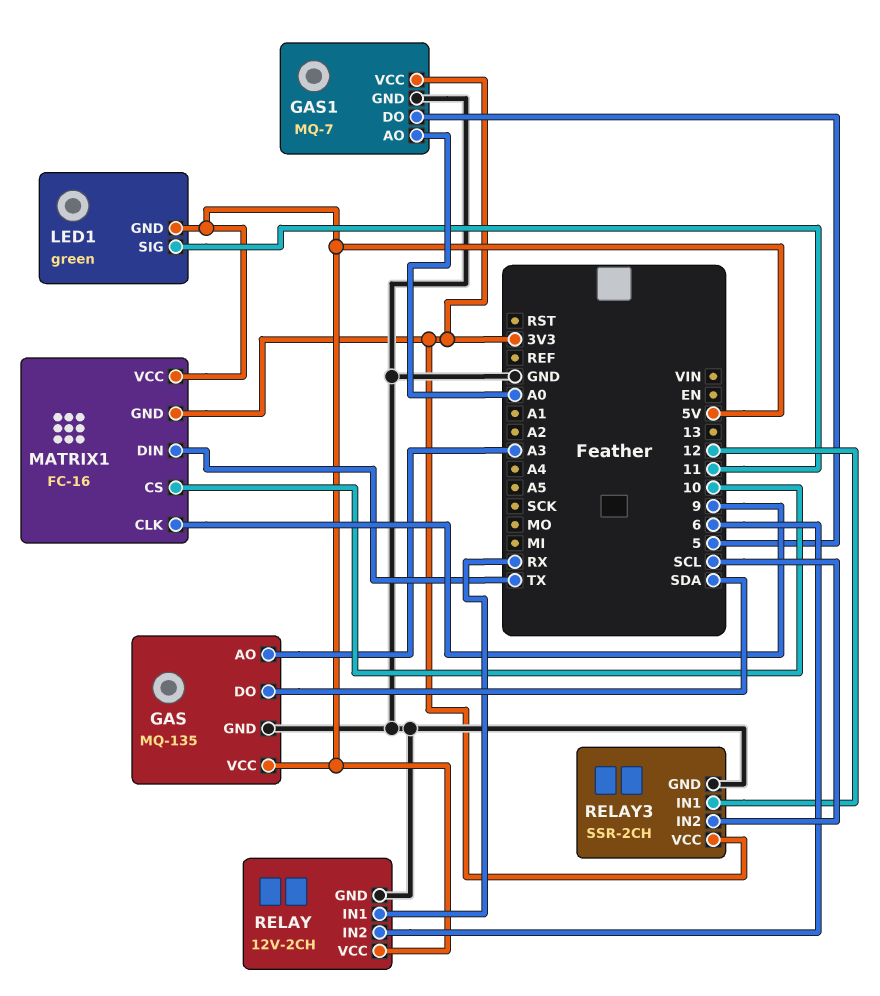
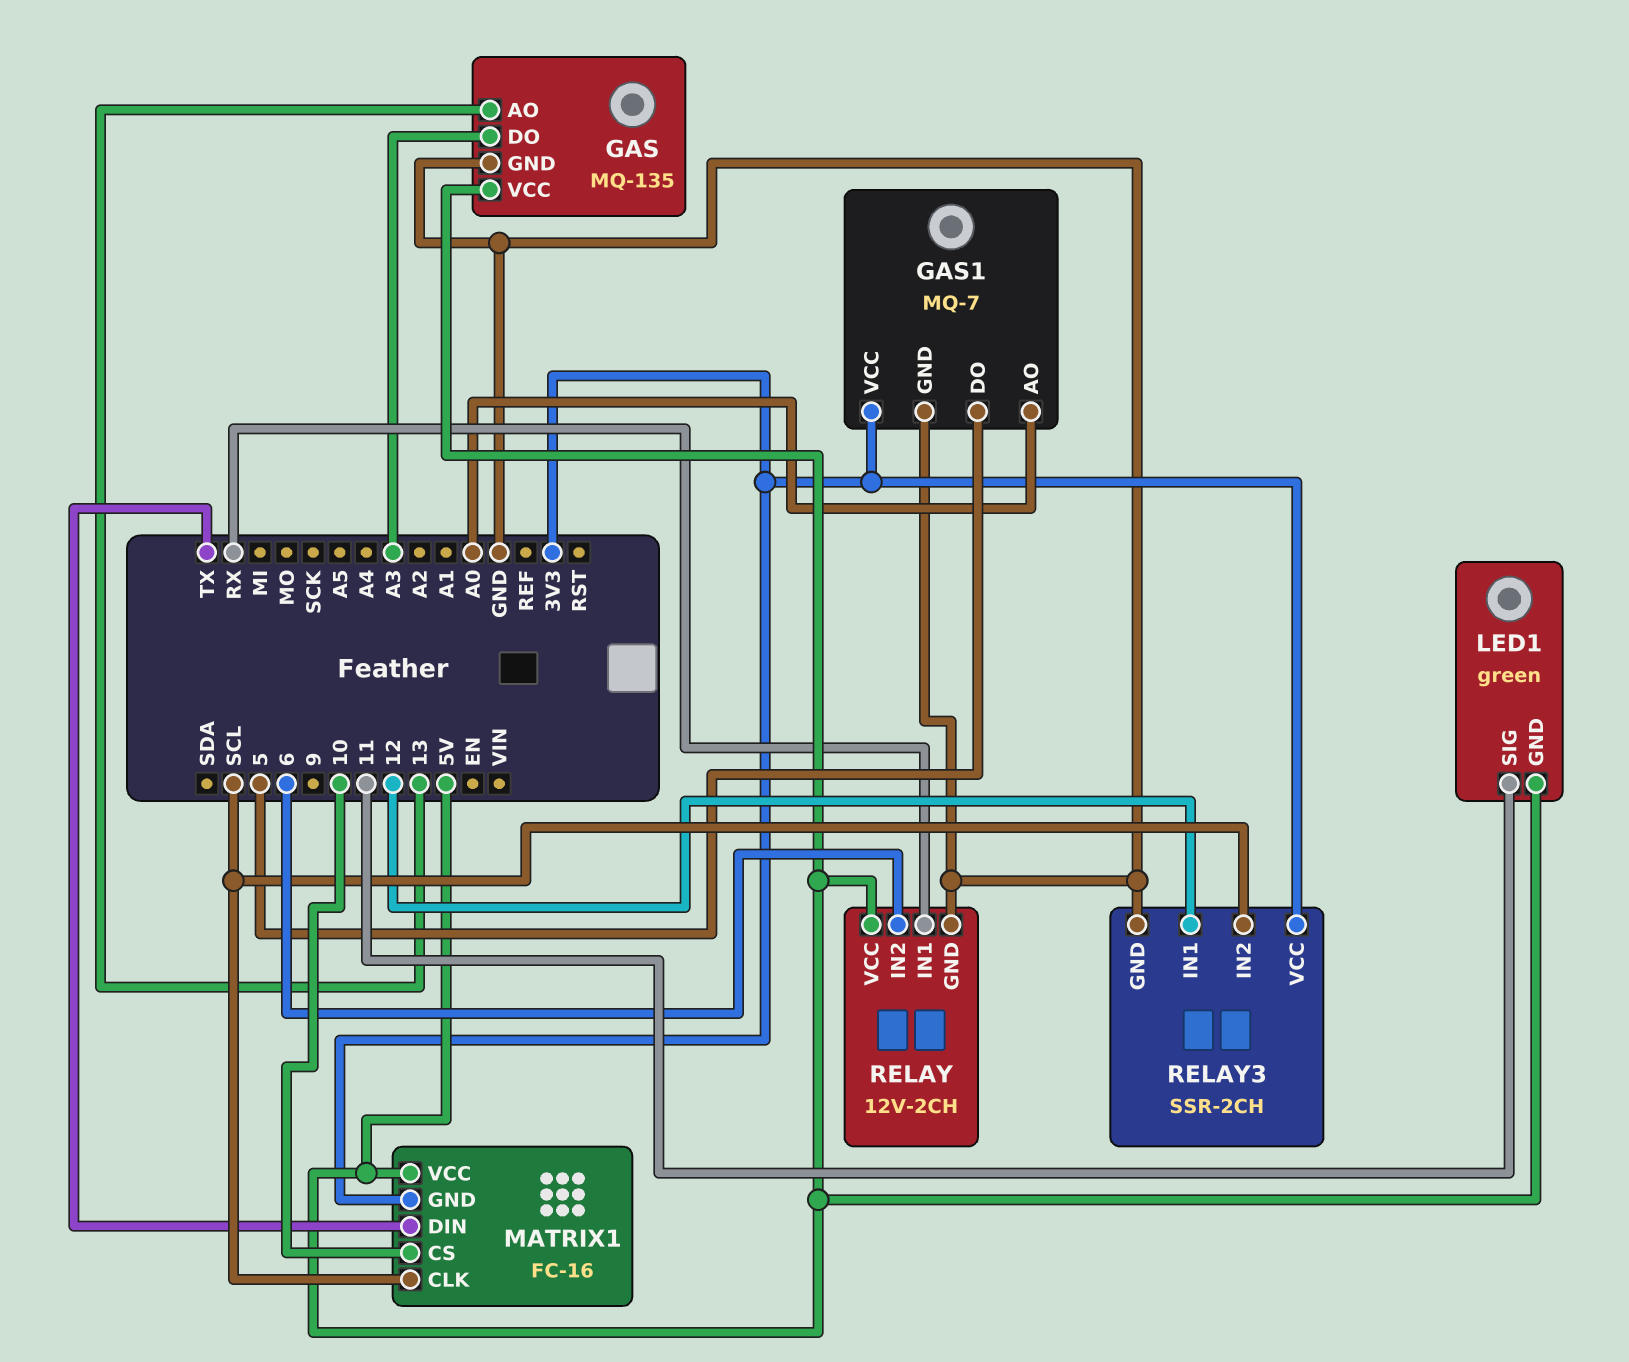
GAS pin AO: A3 -> 13
GAS pin DO: SDA -> A3
MATRIX1 pin CLK: 9 -> SCL

